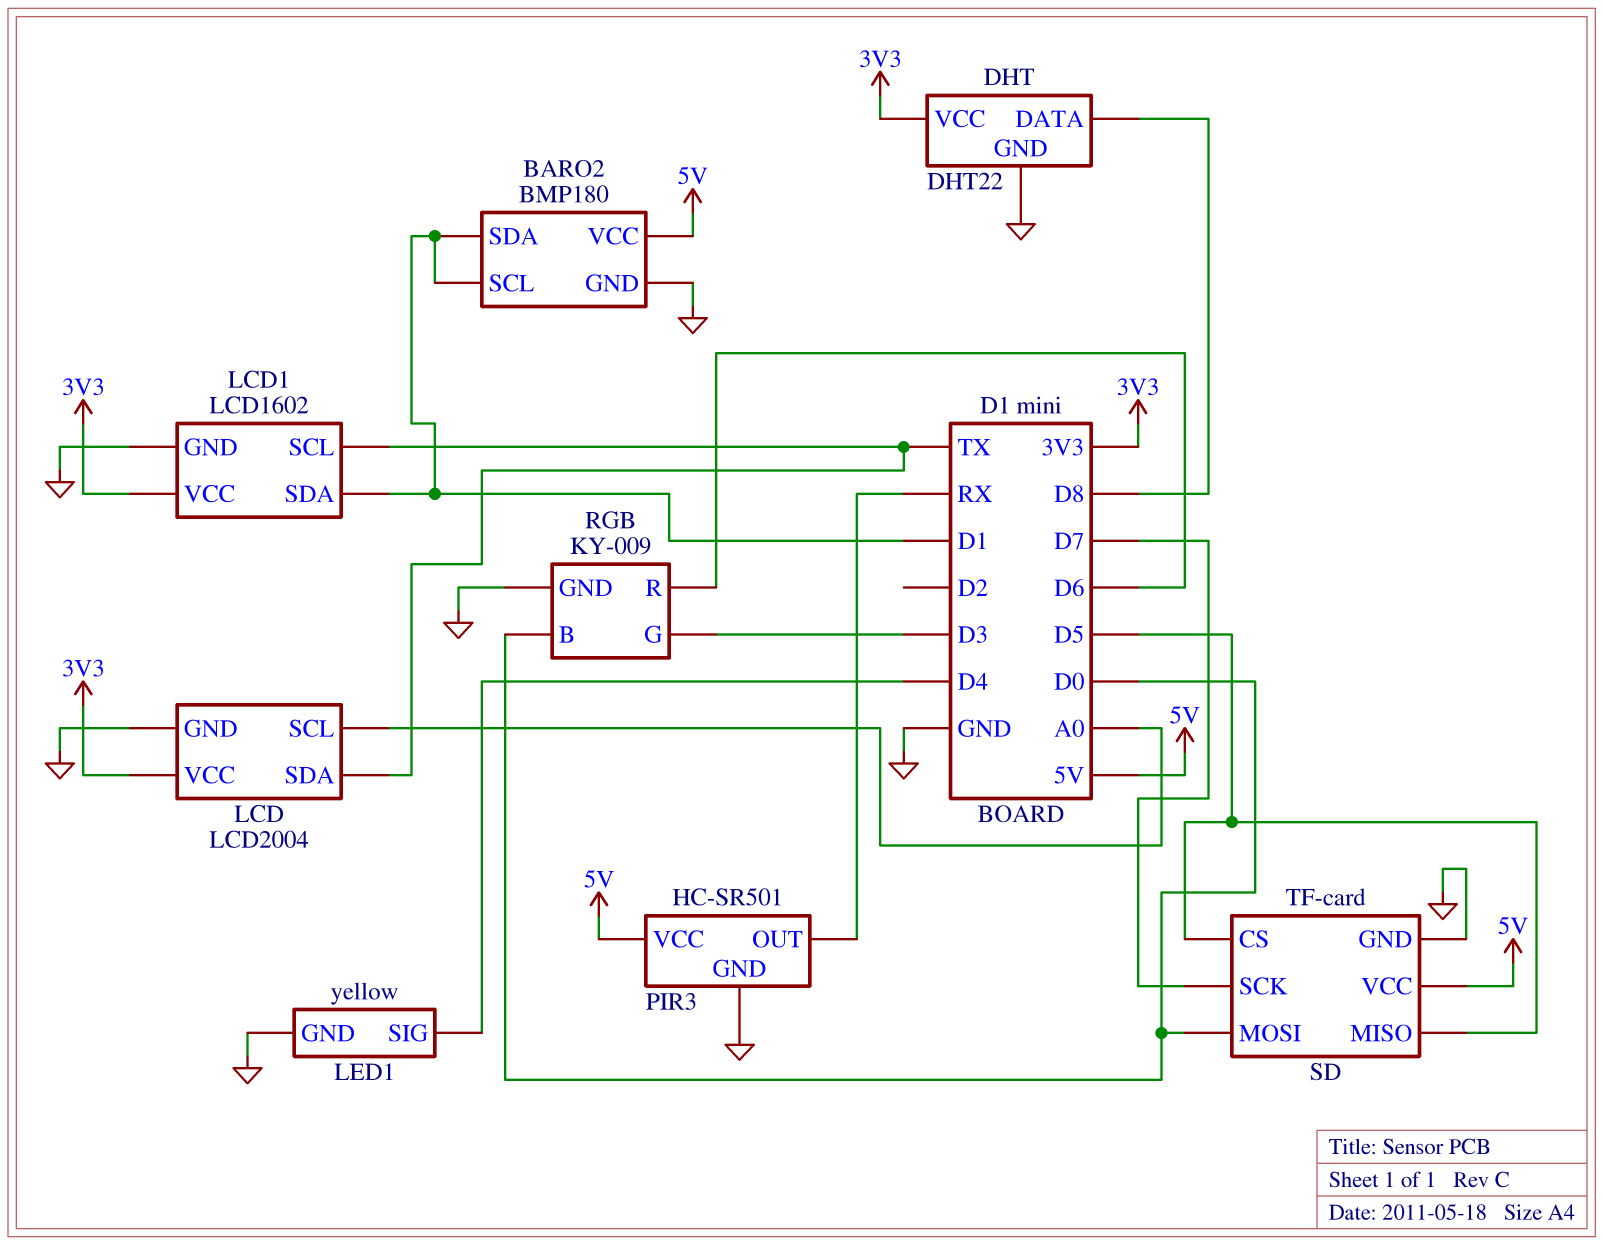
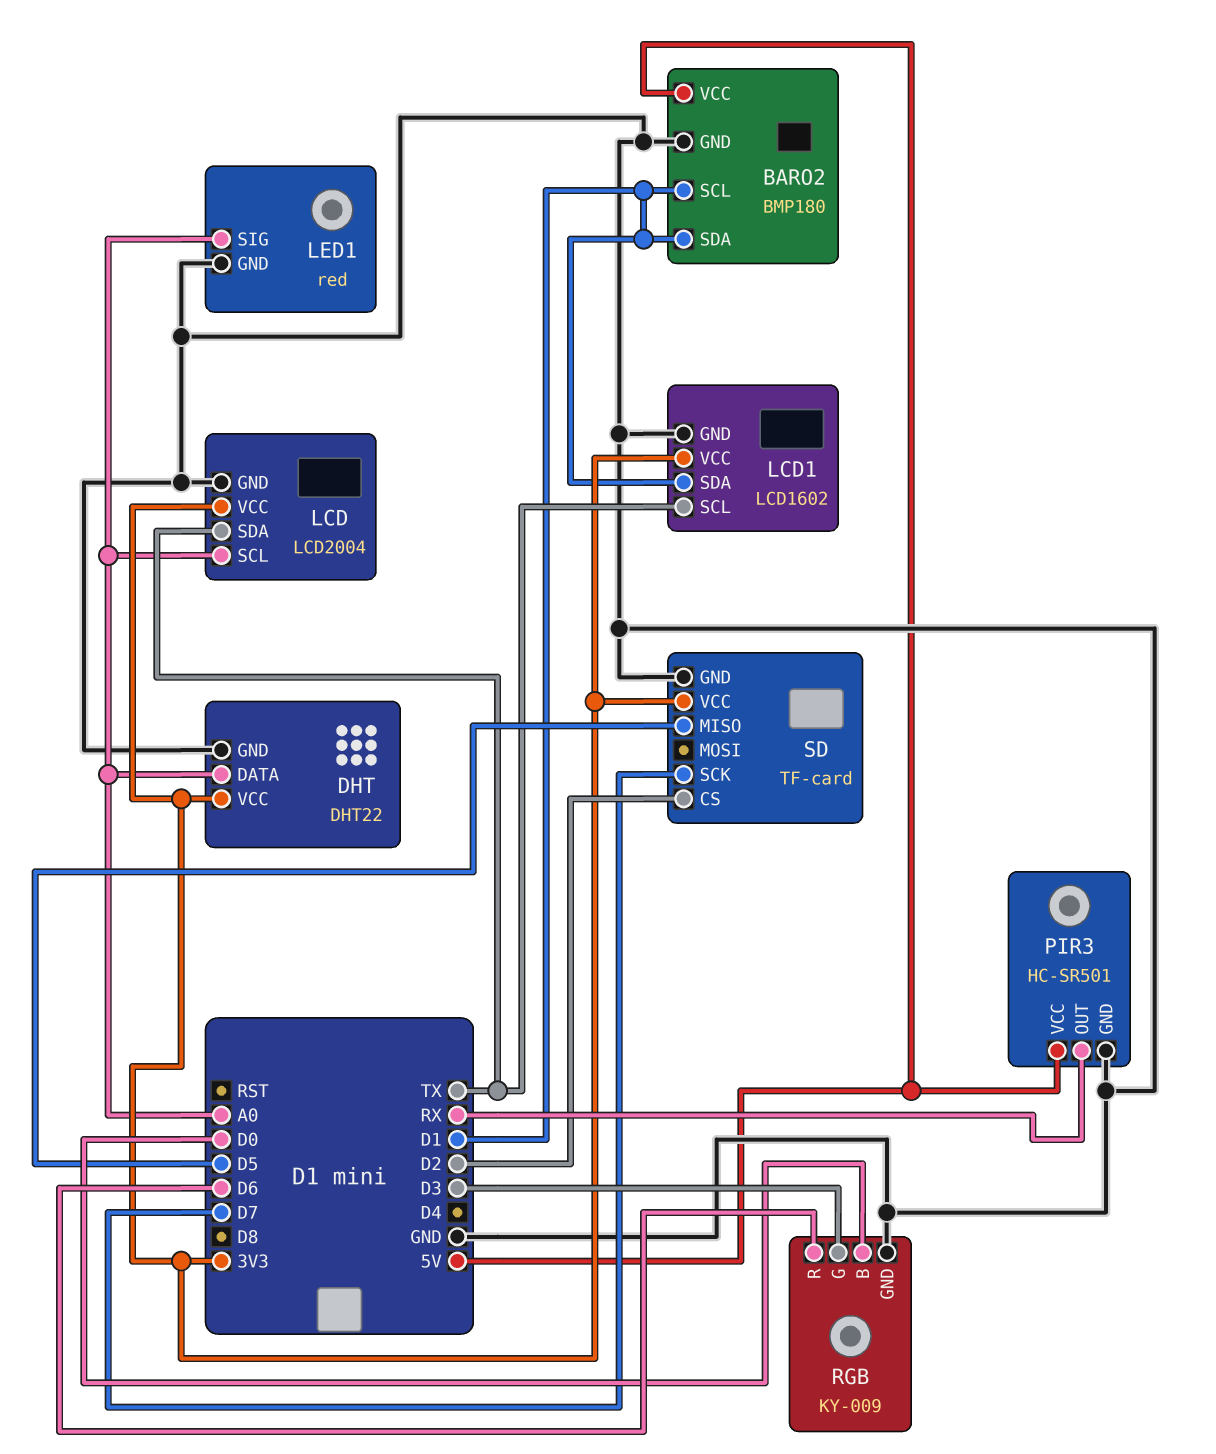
DHT pin DATA: D8 -> A0
LED1: yellow -> red
LED1 pin SIG: D4 -> A0
SD pin CS: D5 -> D2
SD pin MOSI: D0 -> none
SD pin VCC: 5V -> 3V3

